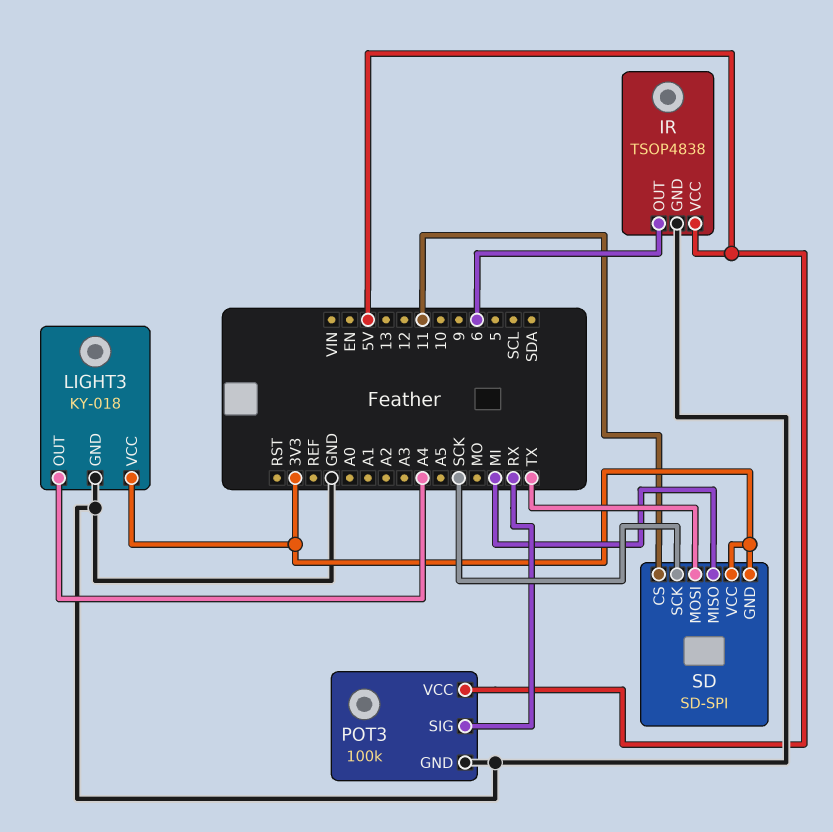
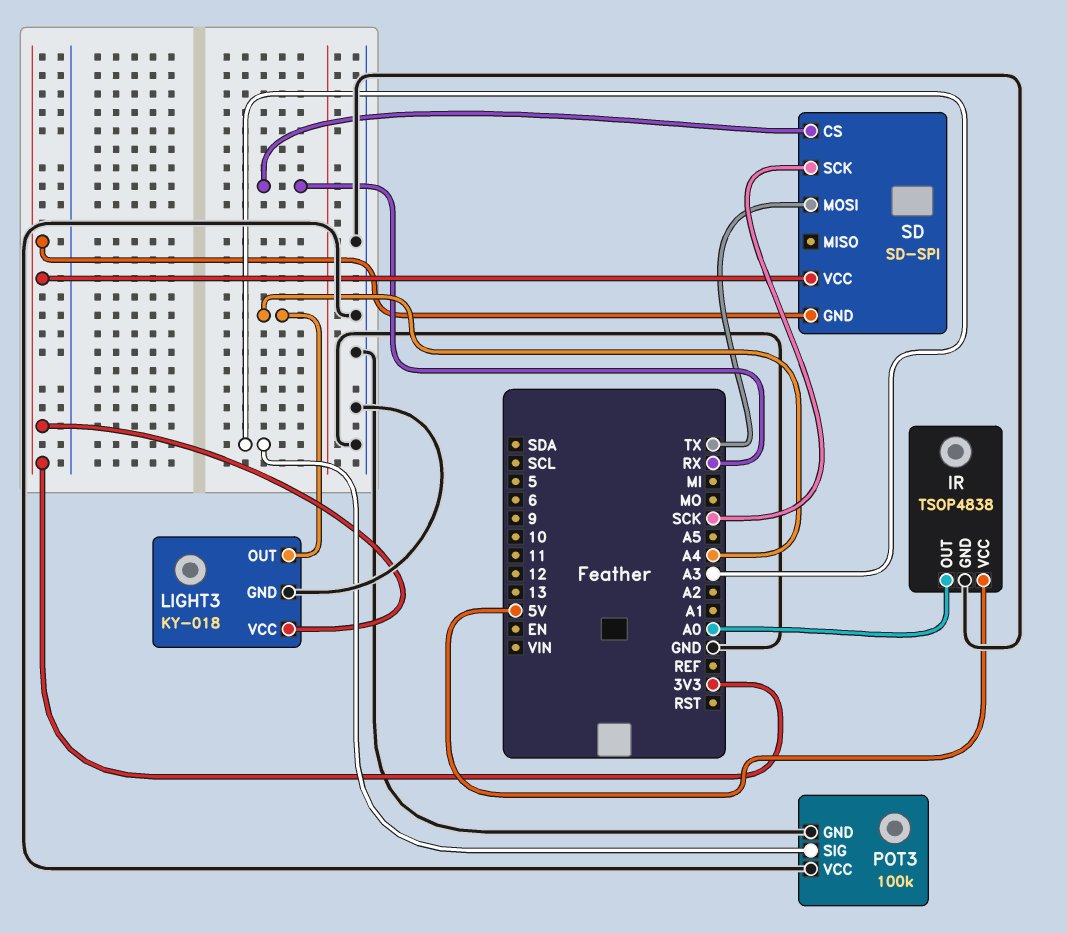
IR pin OUT: 6 -> A0
POT3 pin SIG: RX -> A3
POT3 pin VCC: 5V -> GND
SD pin CS: 11 -> RX
SD pin MISO: MI -> none

